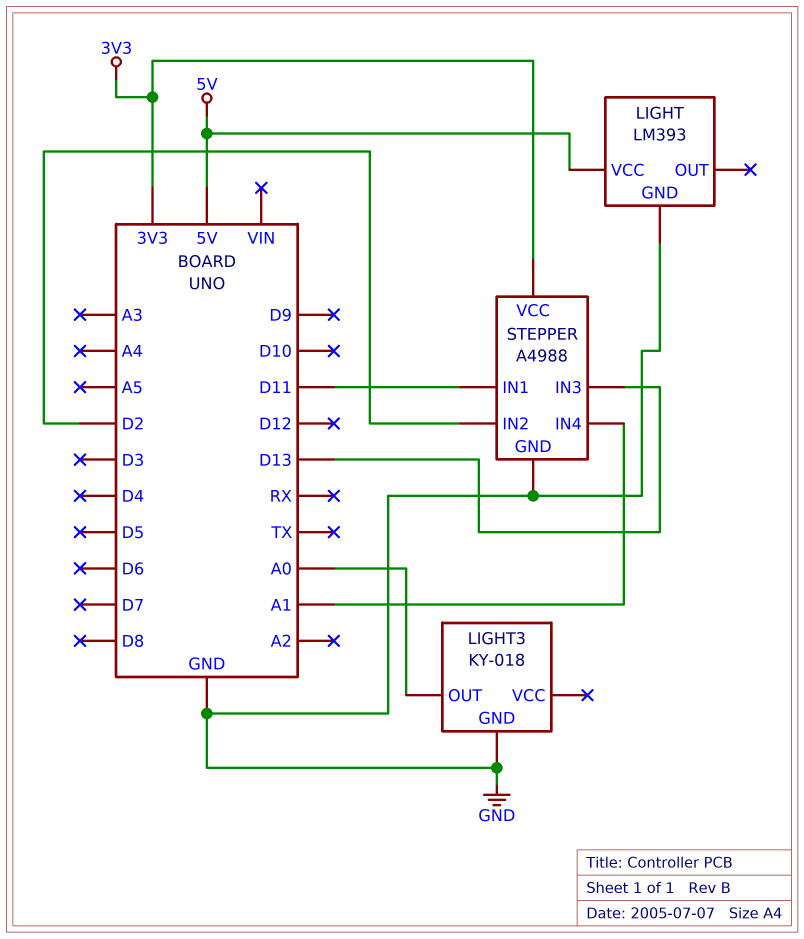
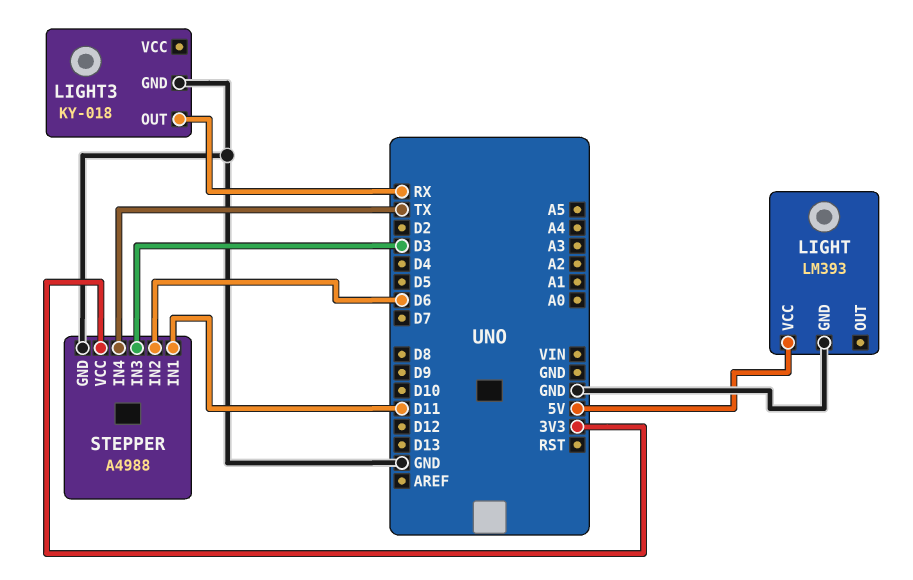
LIGHT3 pin OUT: A0 -> RX
STEPPER pin IN2: D2 -> D6
STEPPER pin IN3: D13 -> D3
STEPPER pin IN4: A1 -> TX

